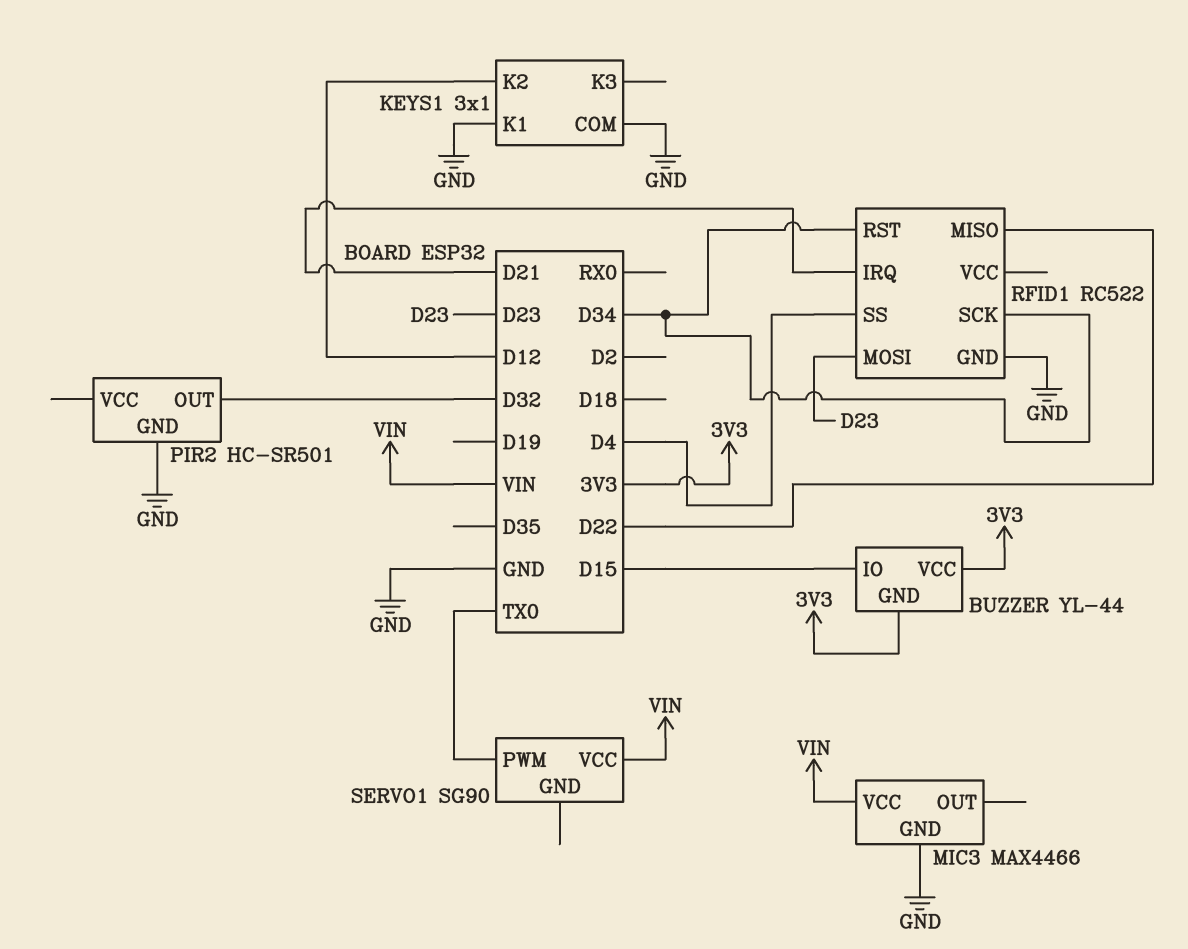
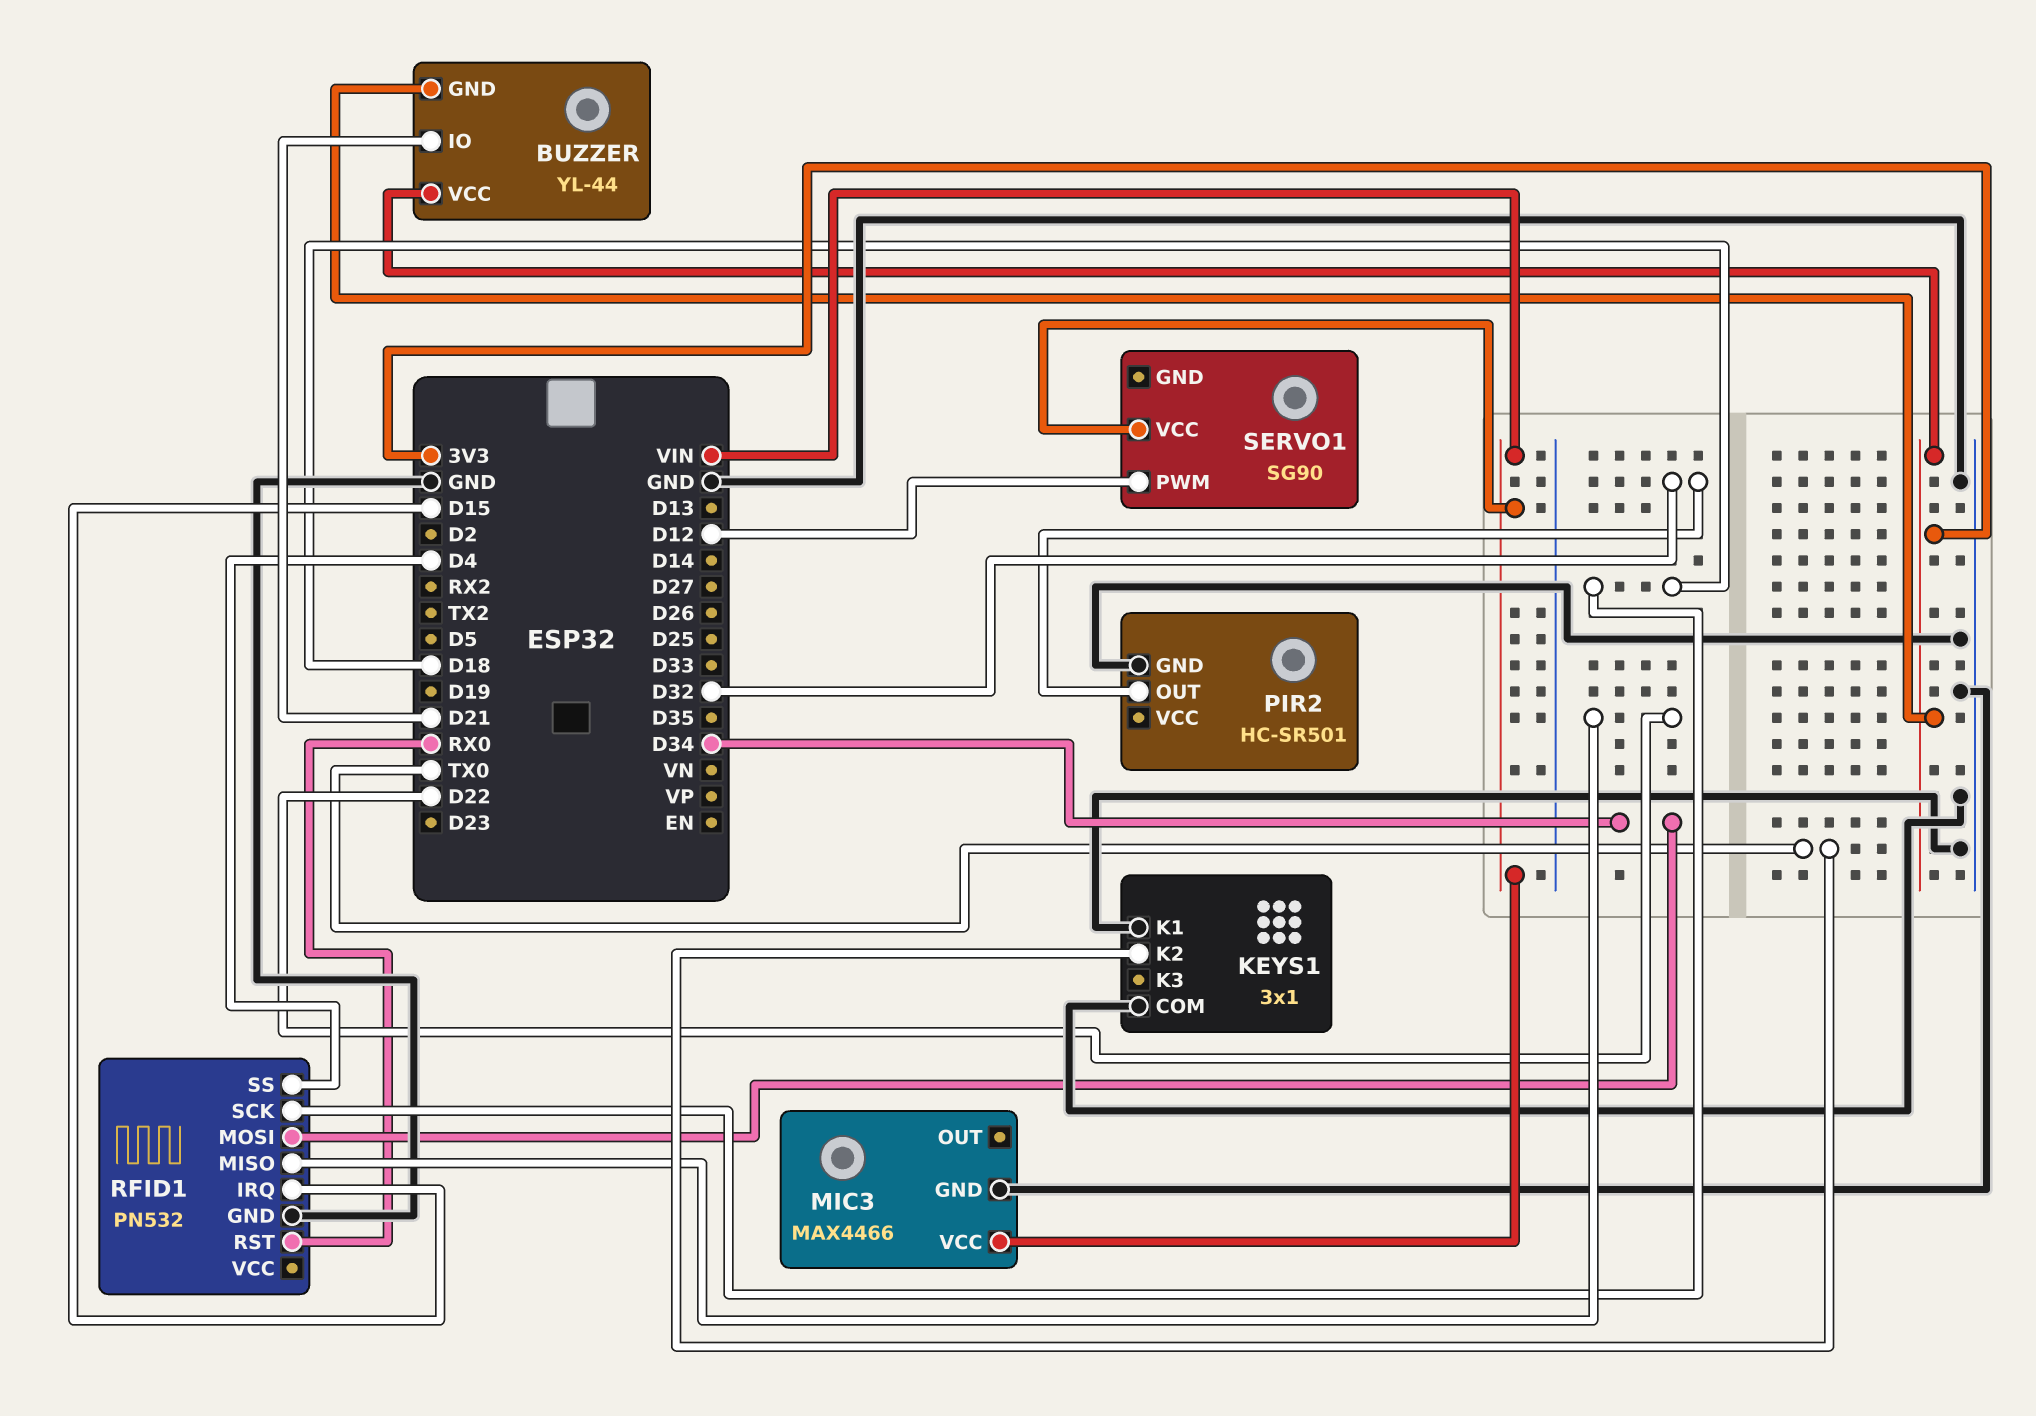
BUZZER pin IO: D15 -> D21
KEYS1 pin K2: D12 -> TX0
RFID1: RC522 -> PN532
RFID1 pin IRQ: D21 -> D15
RFID1 pin MOSI: D23 -> D34
RFID1 pin RST: D34 -> RX0
RFID1 pin SCK: D34 -> D18
SERVO1 pin PWM: TX0 -> D12

